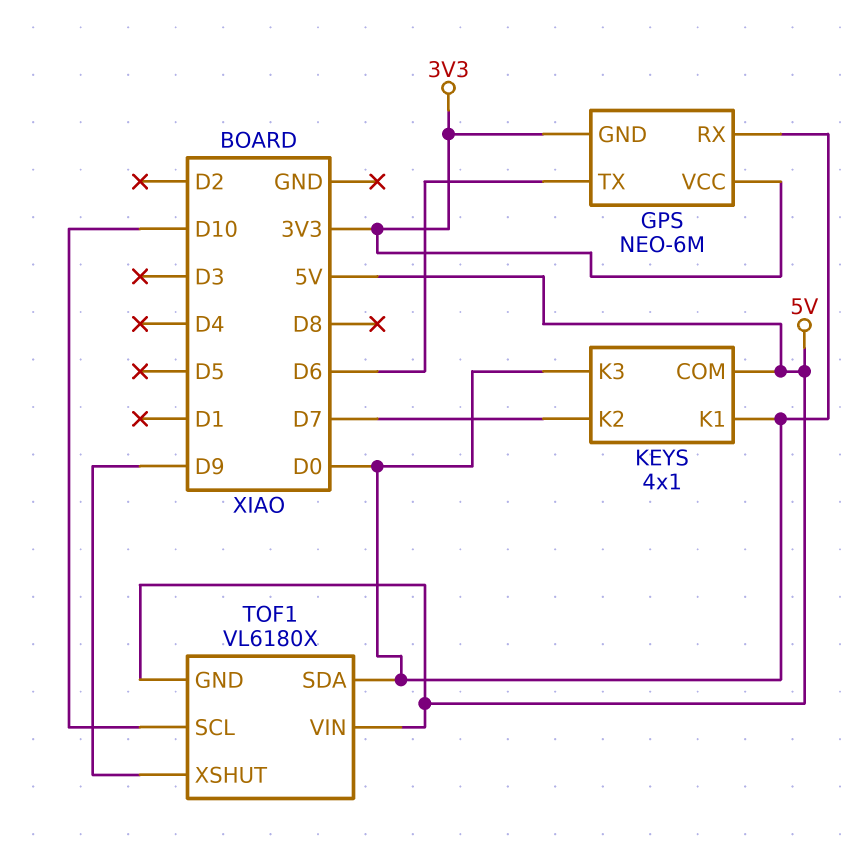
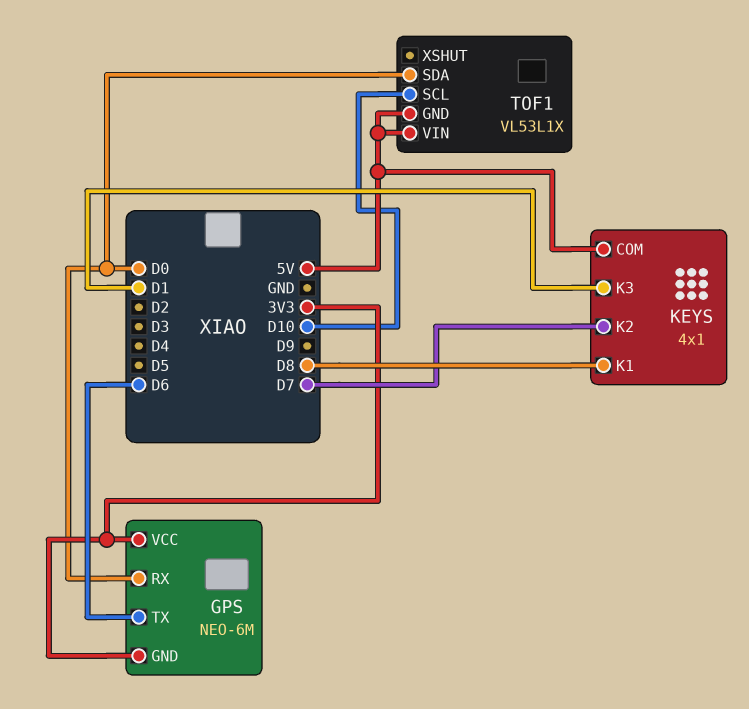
KEYS pin K1: D0 -> D8
KEYS pin K3: D0 -> D1
TOF1: VL6180X -> VL53L1X
TOF1 pin XSHUT: D9 -> none

